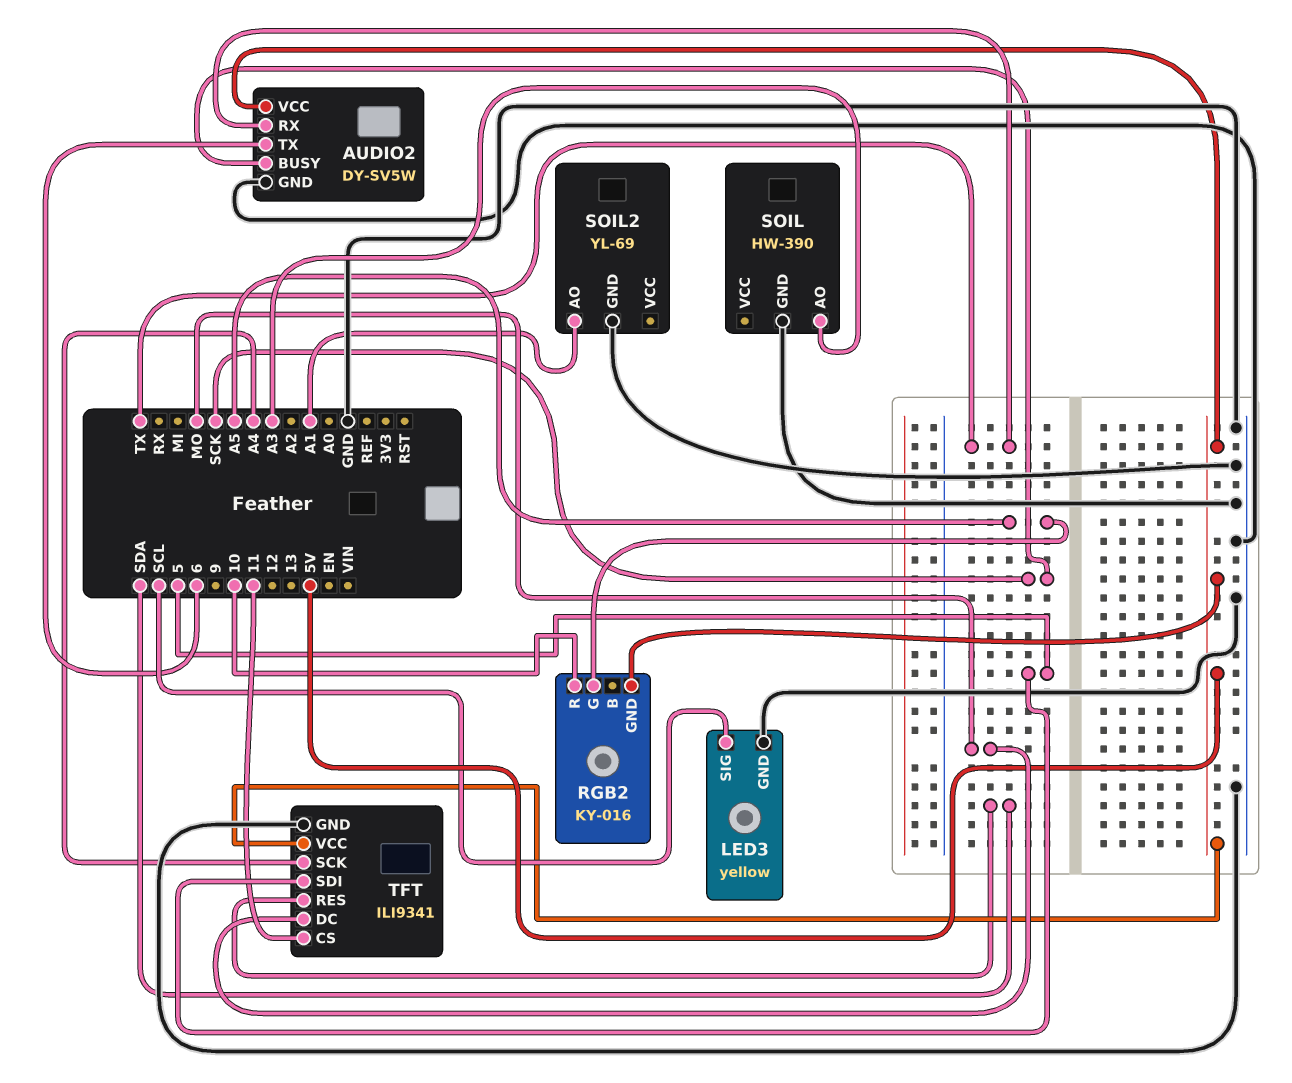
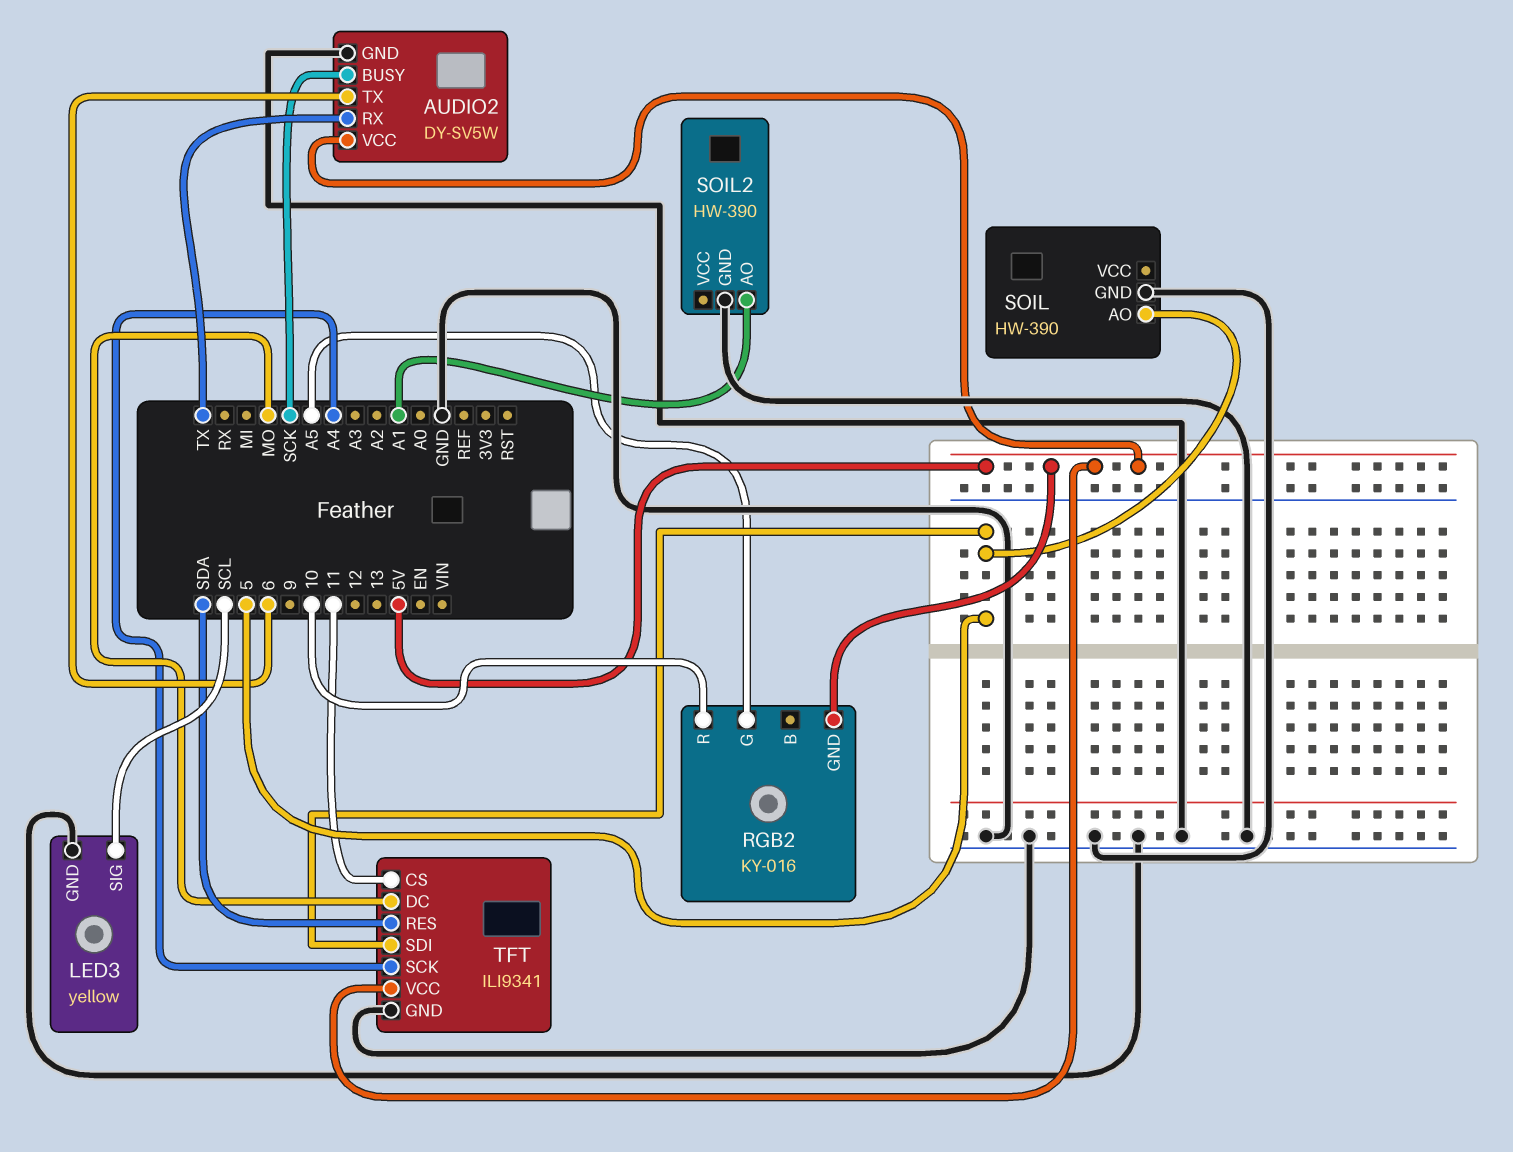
SOIL pin AO: A3 -> 5
SOIL2: YL-69 -> HW-390

